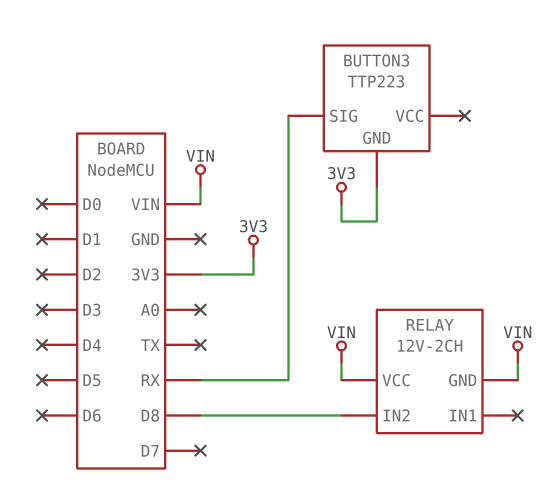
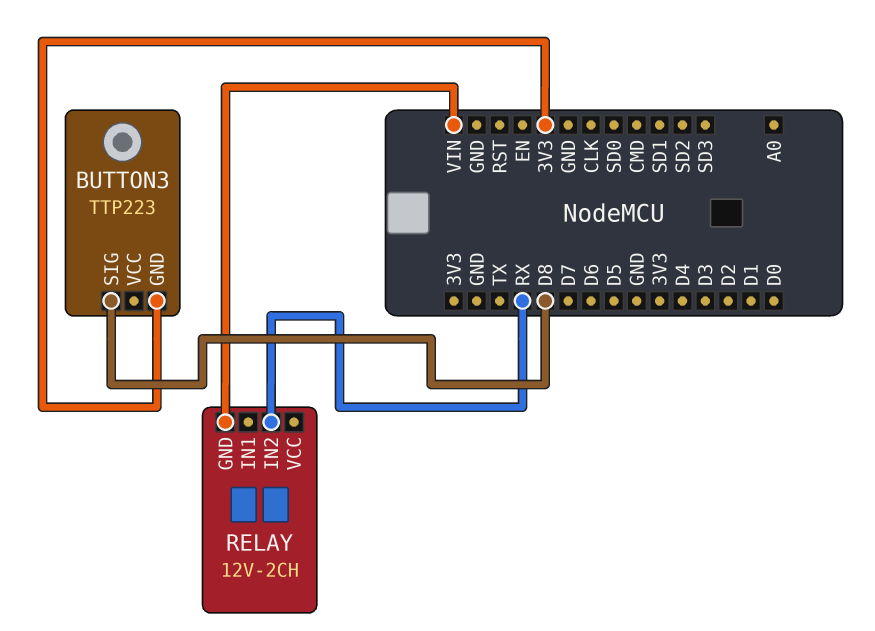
BUTTON3 pin SIG: RX -> D8
RELAY pin IN2: D8 -> RX
RELAY pin VCC: VIN -> none

